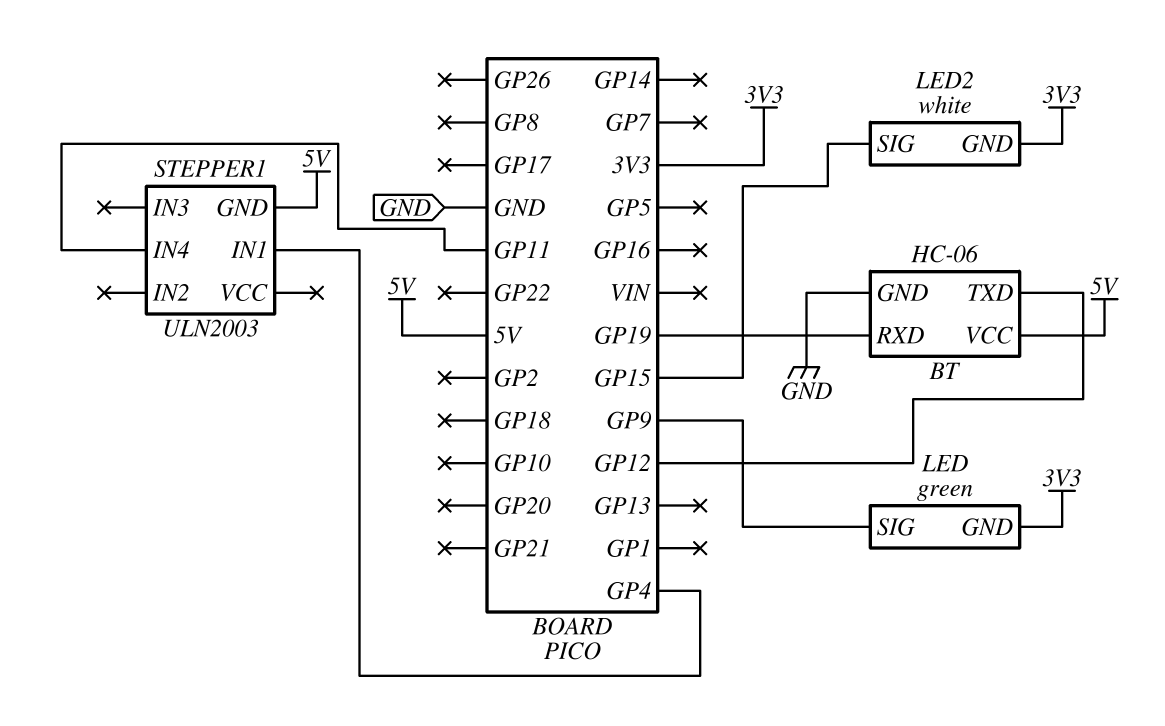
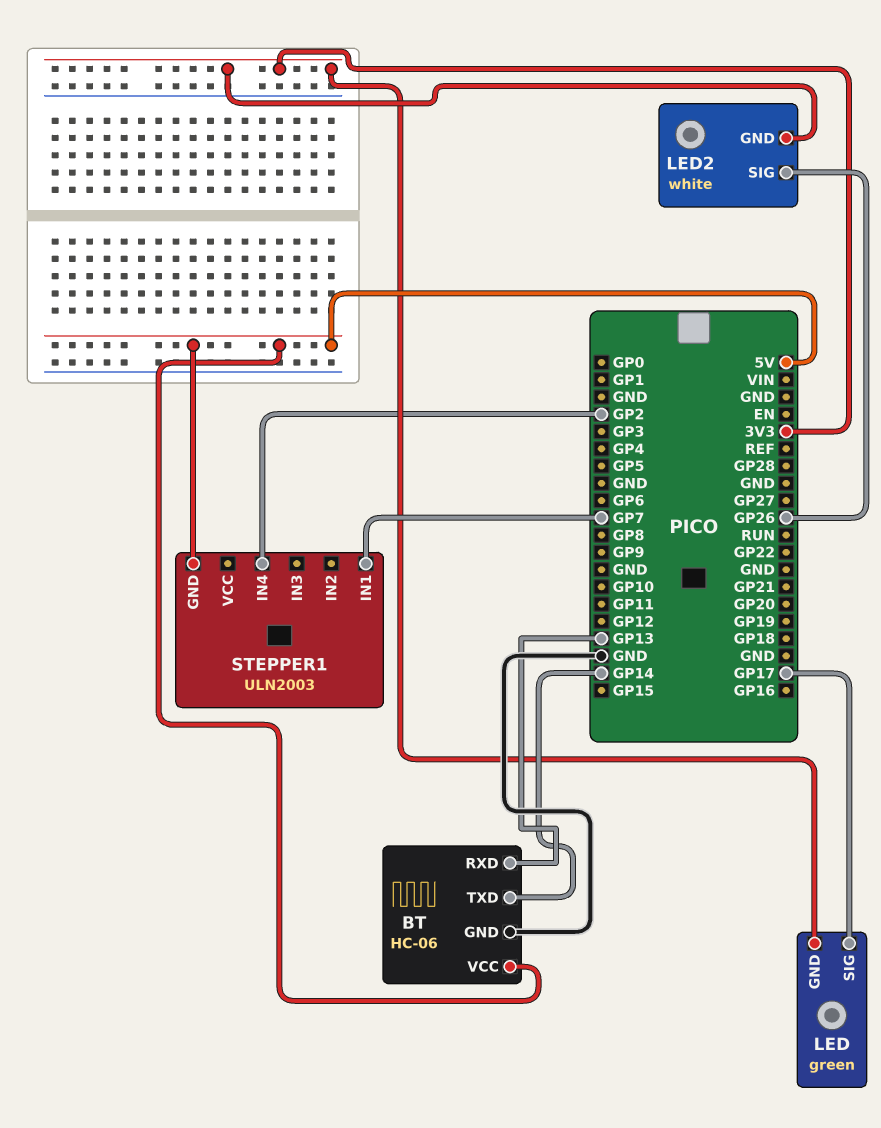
BT pin RXD: GP19 -> GP13
BT pin TXD: GP12 -> GP14
LED pin SIG: GP9 -> GP17
LED2 pin SIG: GP15 -> GP26
STEPPER1 pin IN1: GP4 -> GP7
STEPPER1 pin IN4: GP11 -> GP2

